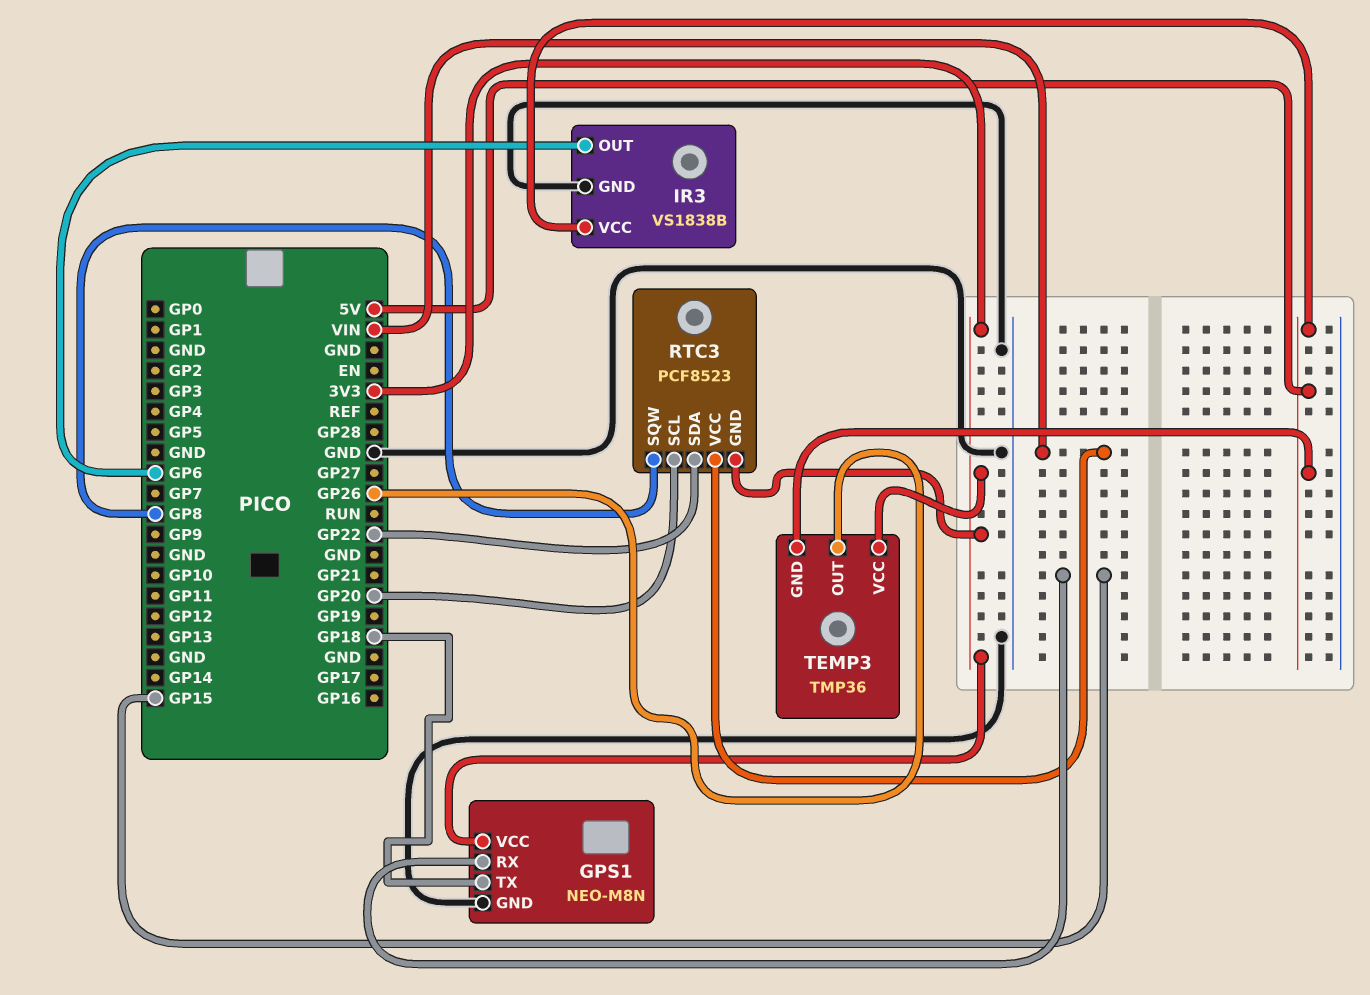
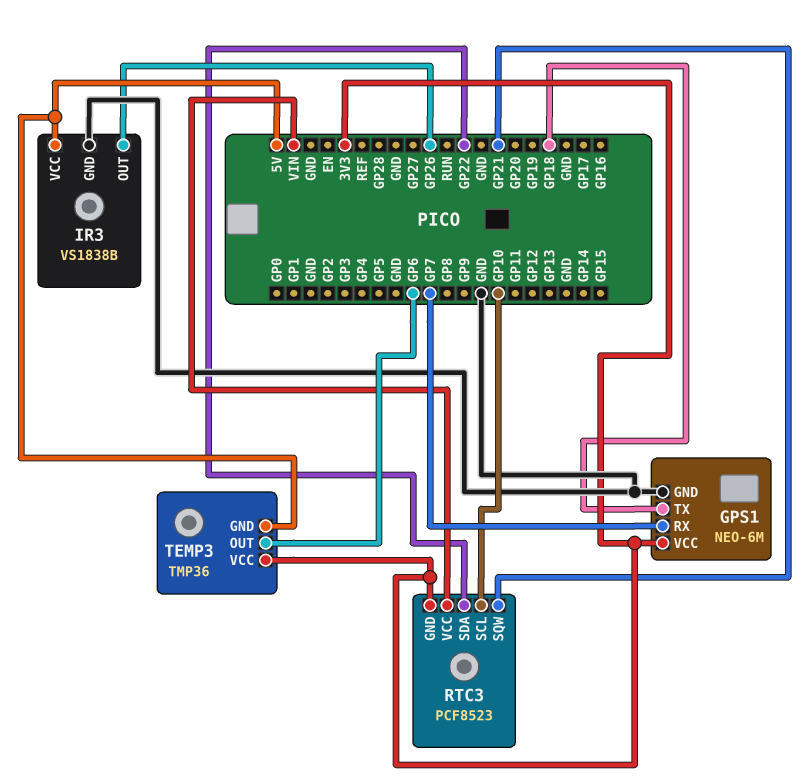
GPS1: NEO-M8N -> NEO-6M
GPS1 pin RX: GP15 -> GP7
IR3 pin OUT: GP6 -> GP26
RTC3 pin SCL: GP20 -> GP10
RTC3 pin SQW: GP8 -> GP21
TEMP3 pin OUT: GP26 -> GP6

